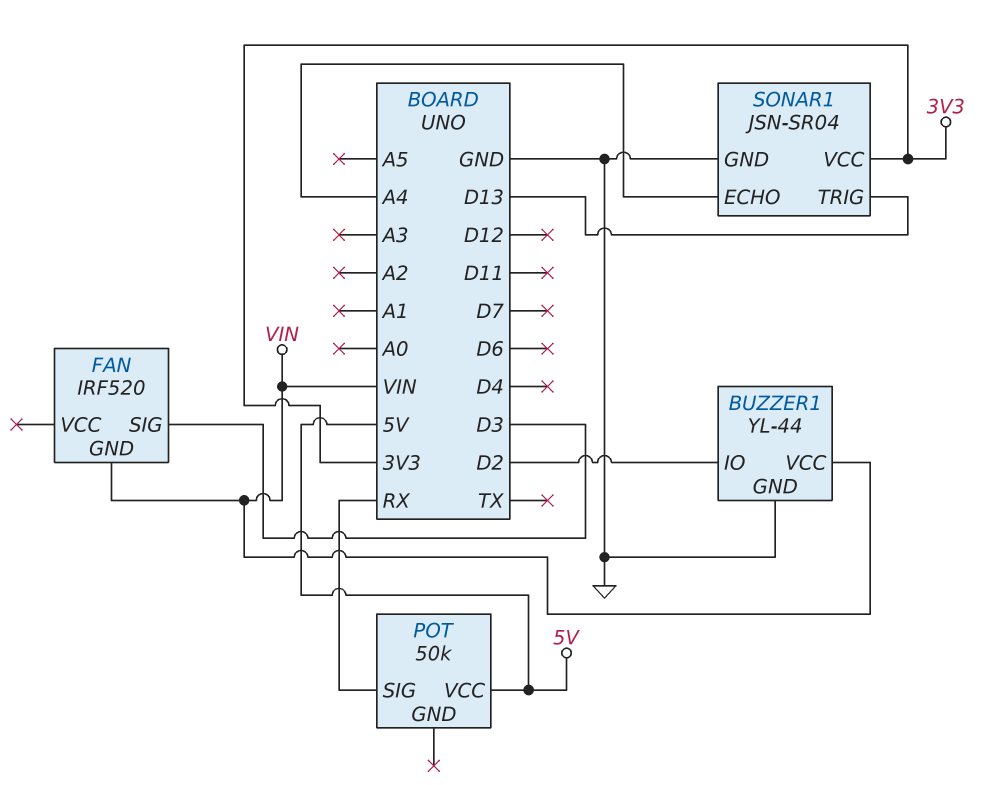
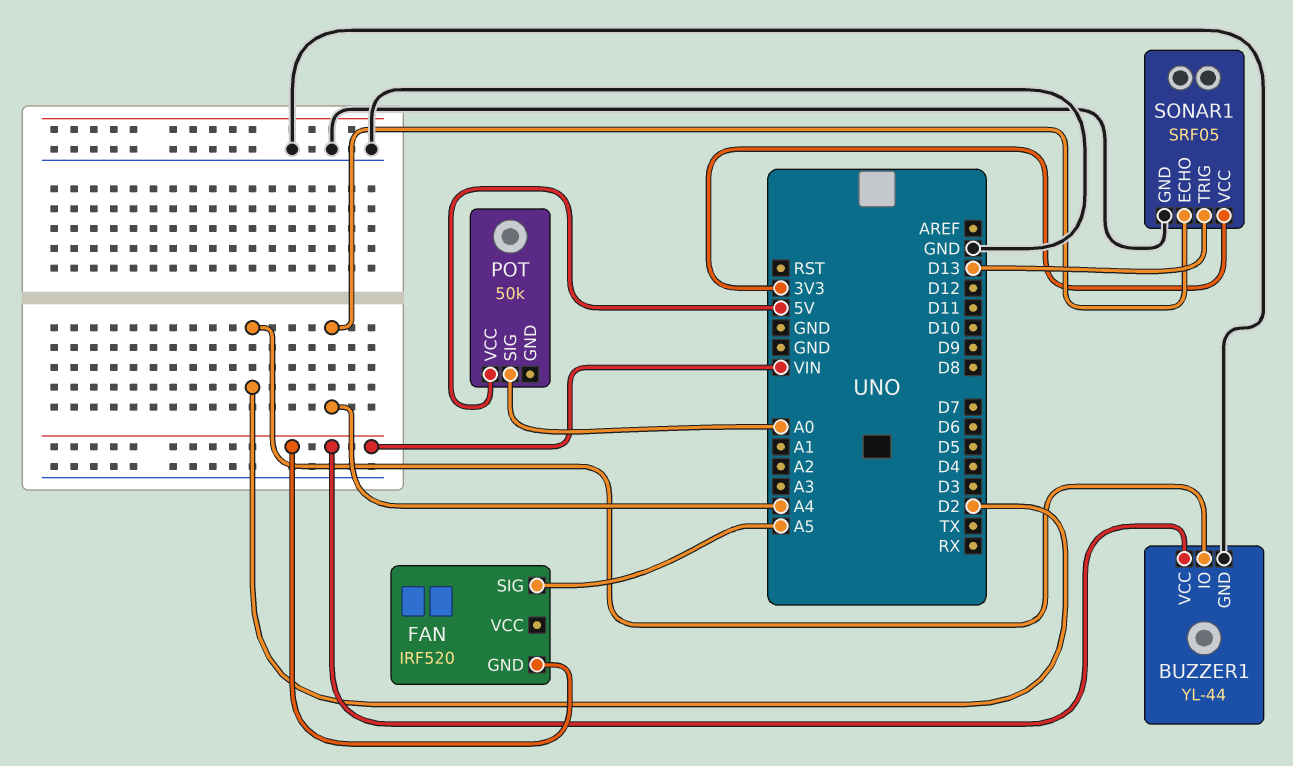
FAN pin SIG: D3 -> A5
POT pin SIG: RX -> A0
SONAR1: JSN-SR04 -> SRF05

